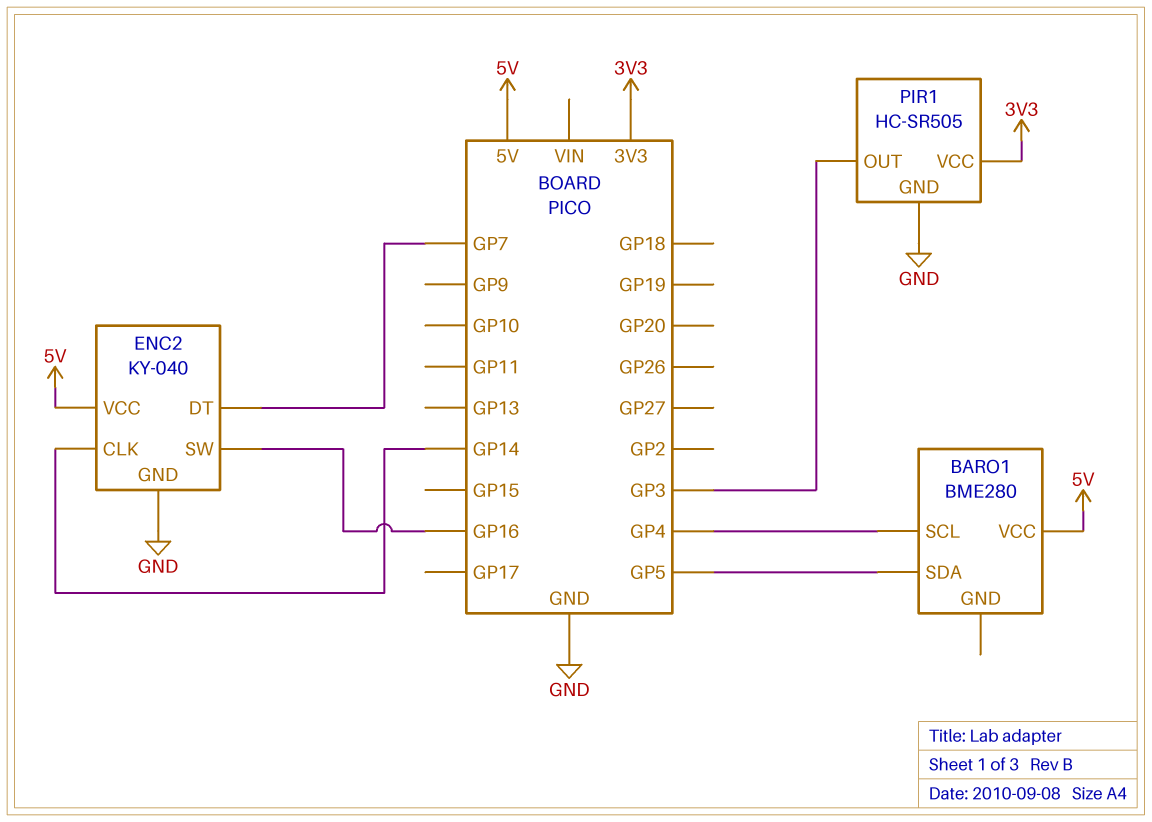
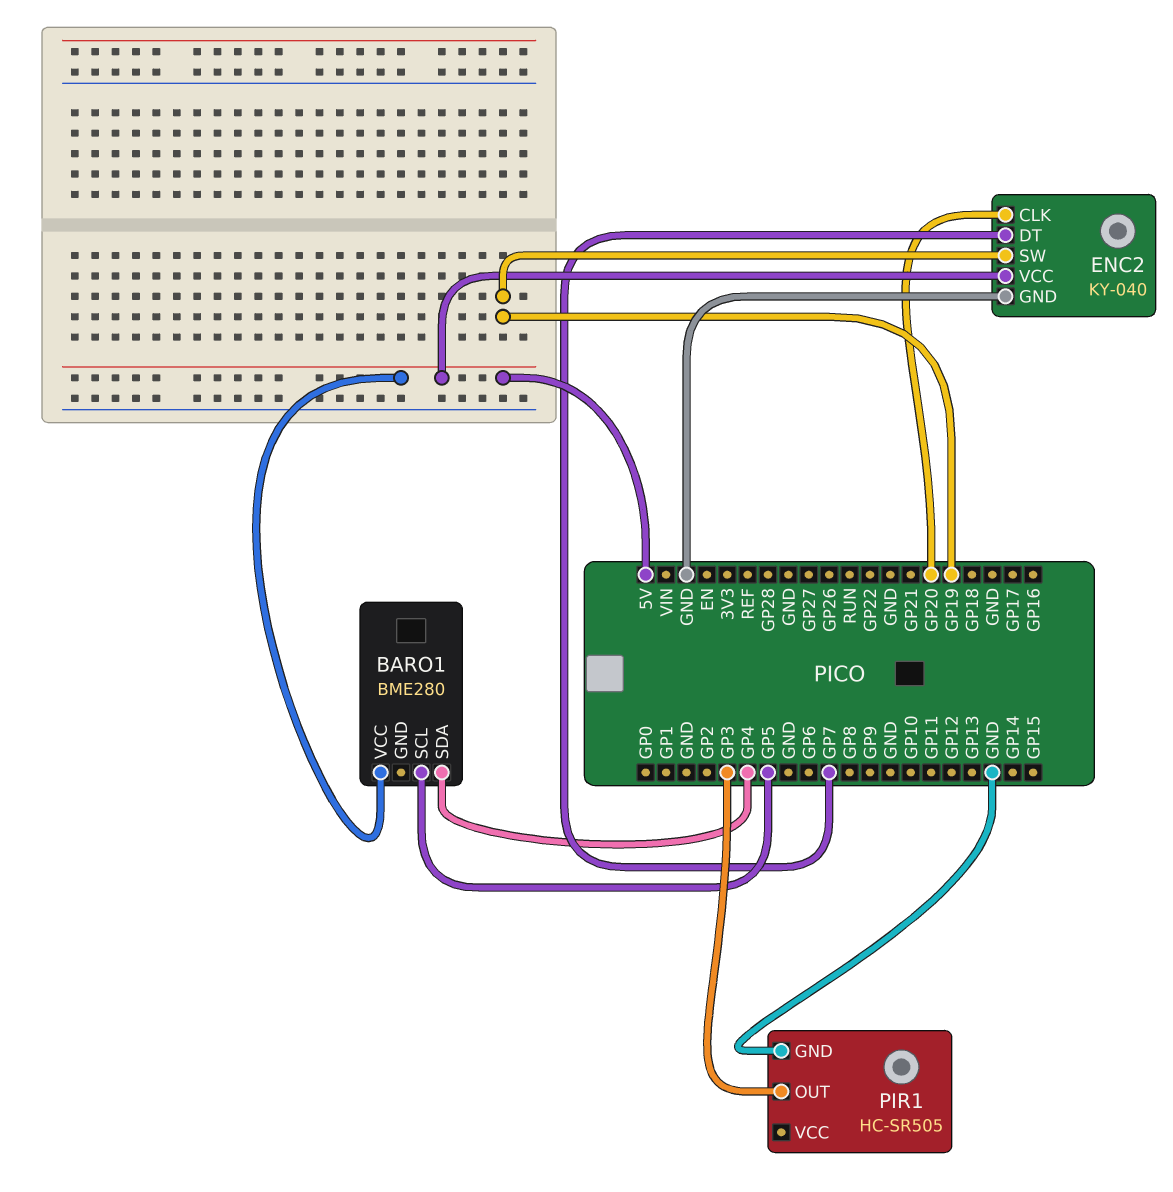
BARO1 pin SCL: GP4 -> GP5
BARO1 pin SDA: GP5 -> GP4
ENC2 pin CLK: GP14 -> GP20
ENC2 pin SW: GP16 -> GP19
PIR1 pin VCC: 3V3 -> none

